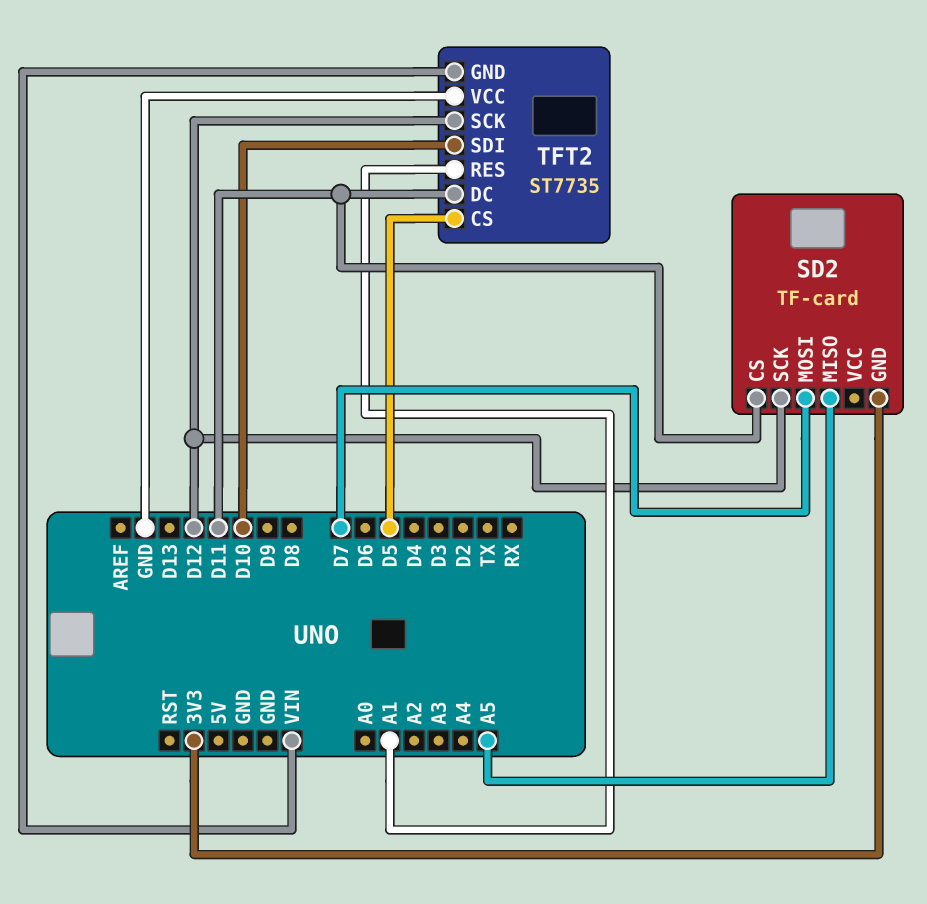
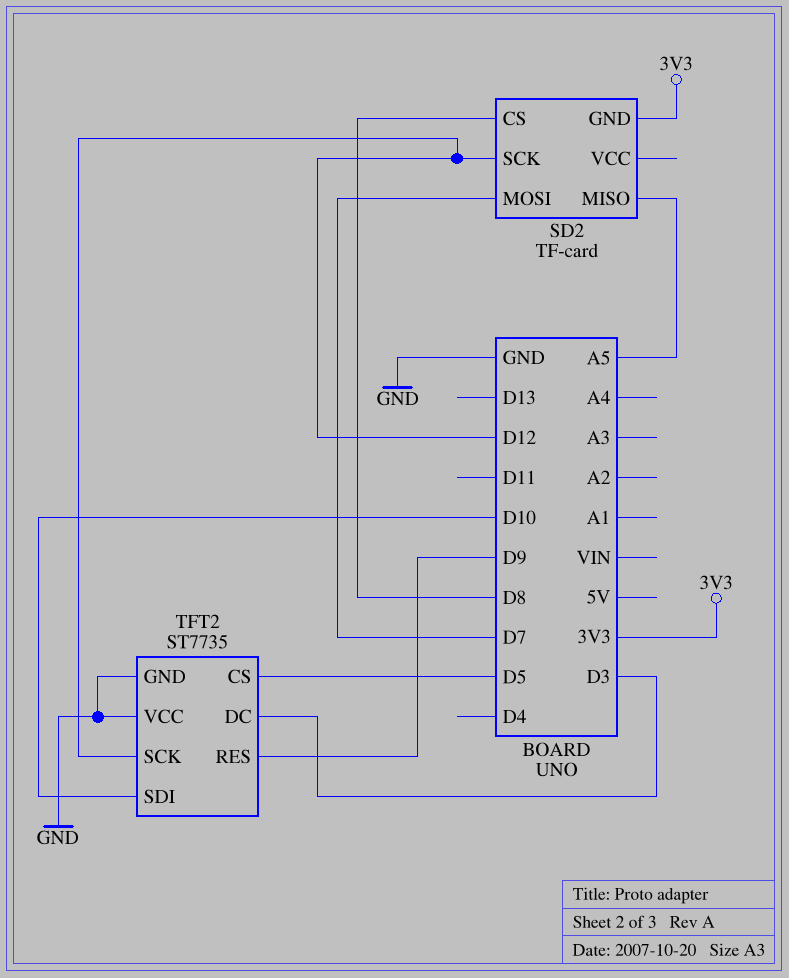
SD2 pin CS: D11 -> D8
TFT2 pin DC: D11 -> D3
TFT2 pin GND: VIN -> GND
TFT2 pin RES: A1 -> D9

